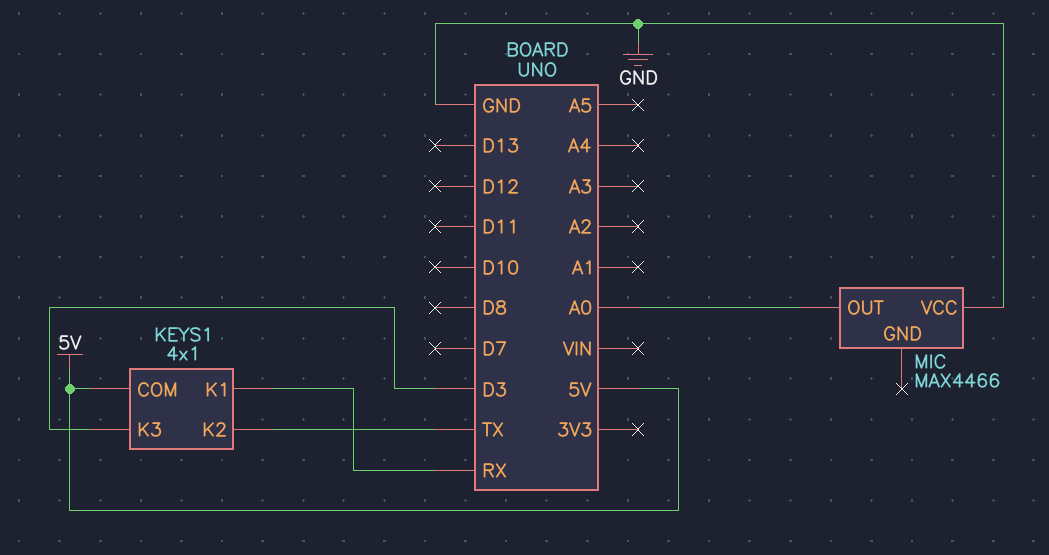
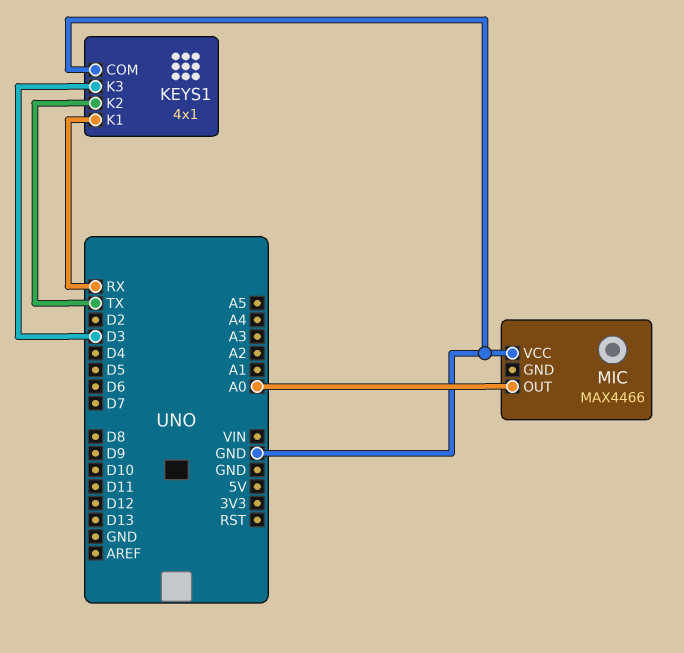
KEYS1 pin COM: 5V -> GND

